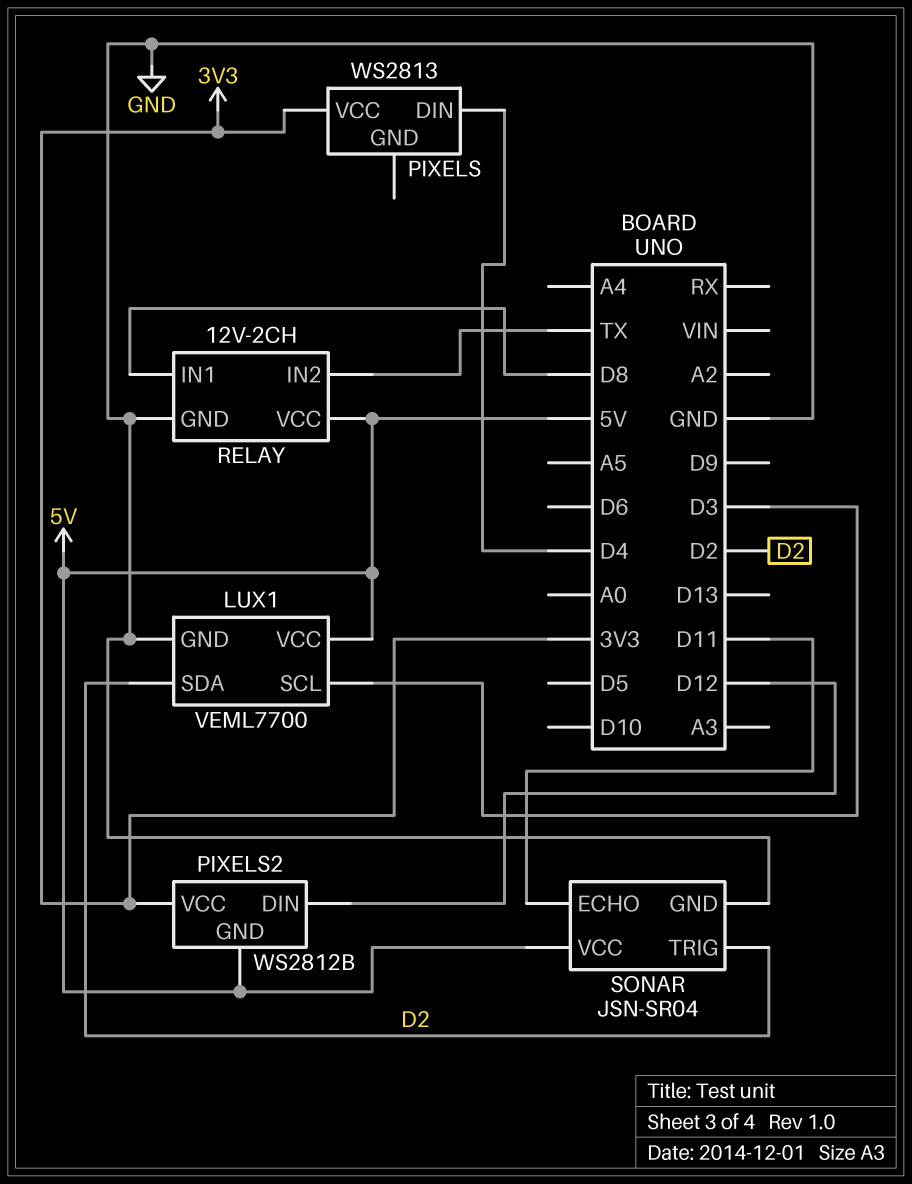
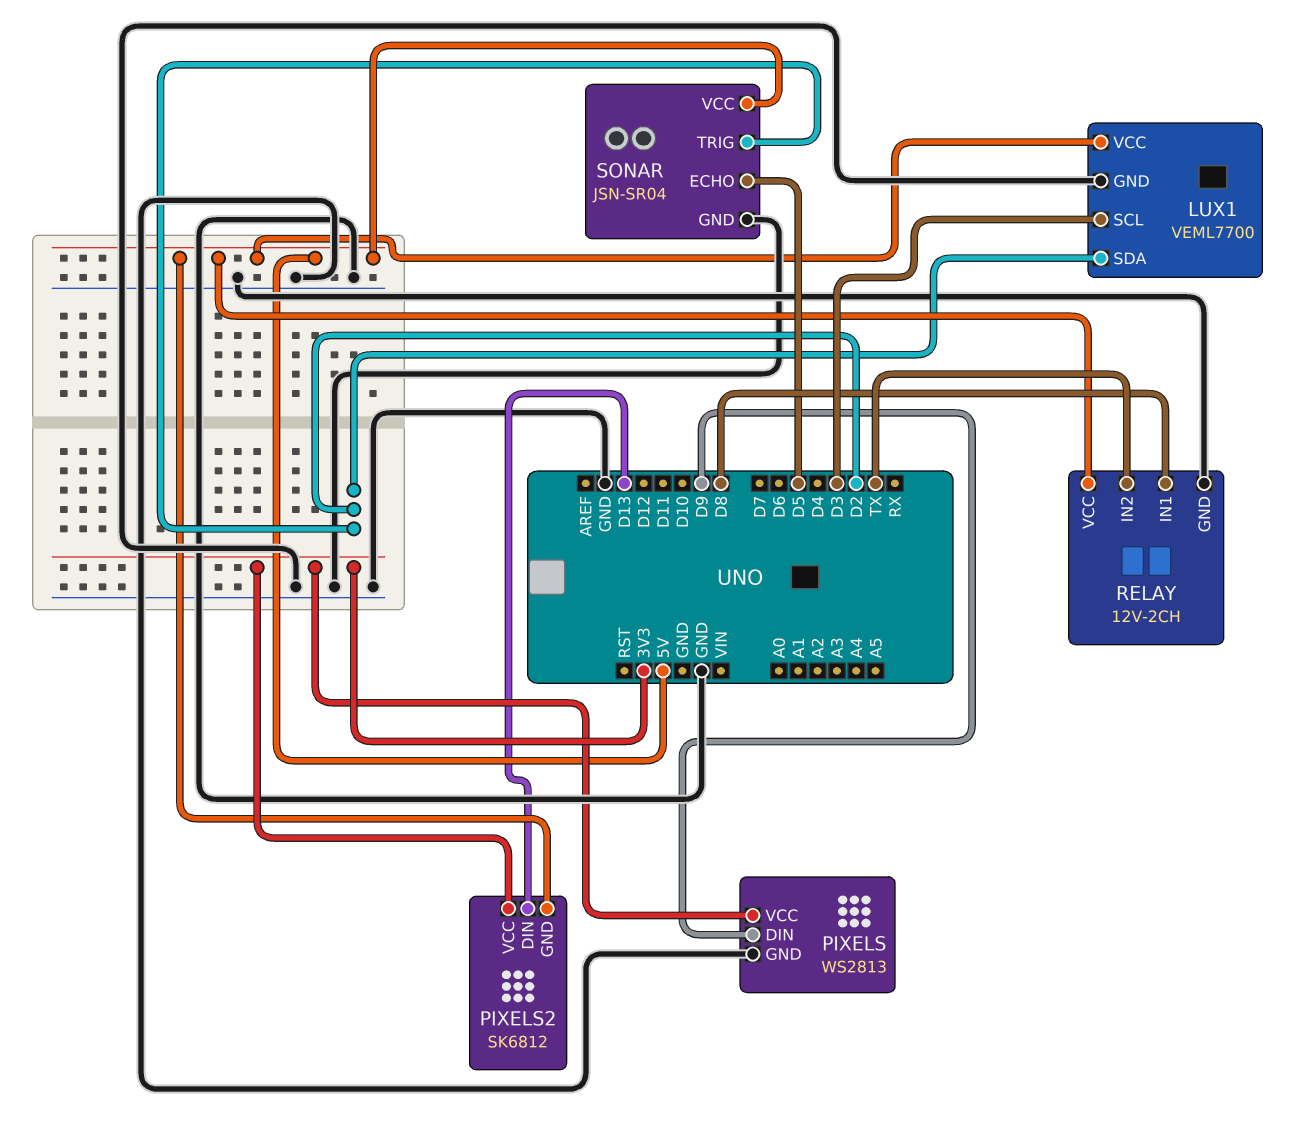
PIXELS pin DIN: D4 -> D9
PIXELS pin GND: none -> GND
PIXELS2: WS2812B -> SK6812
PIXELS2 pin DIN: D12 -> D13
SONAR pin ECHO: D11 -> D5

